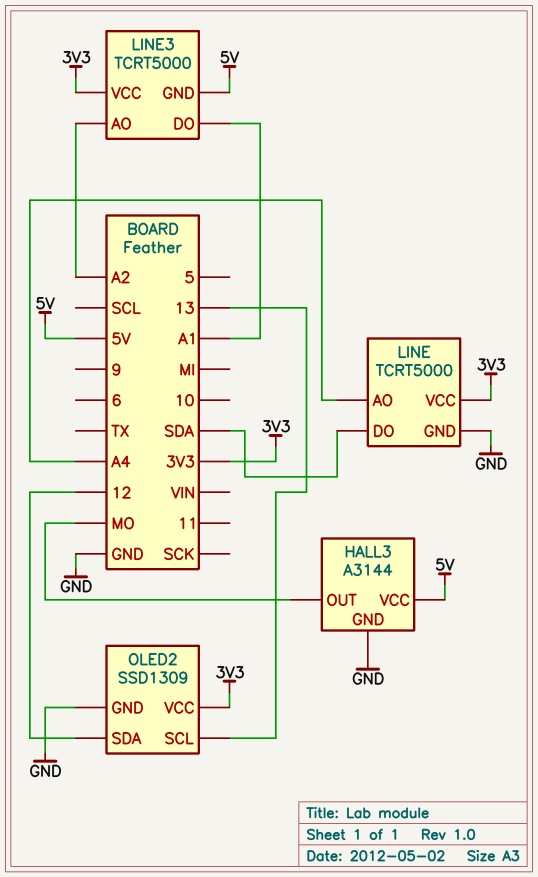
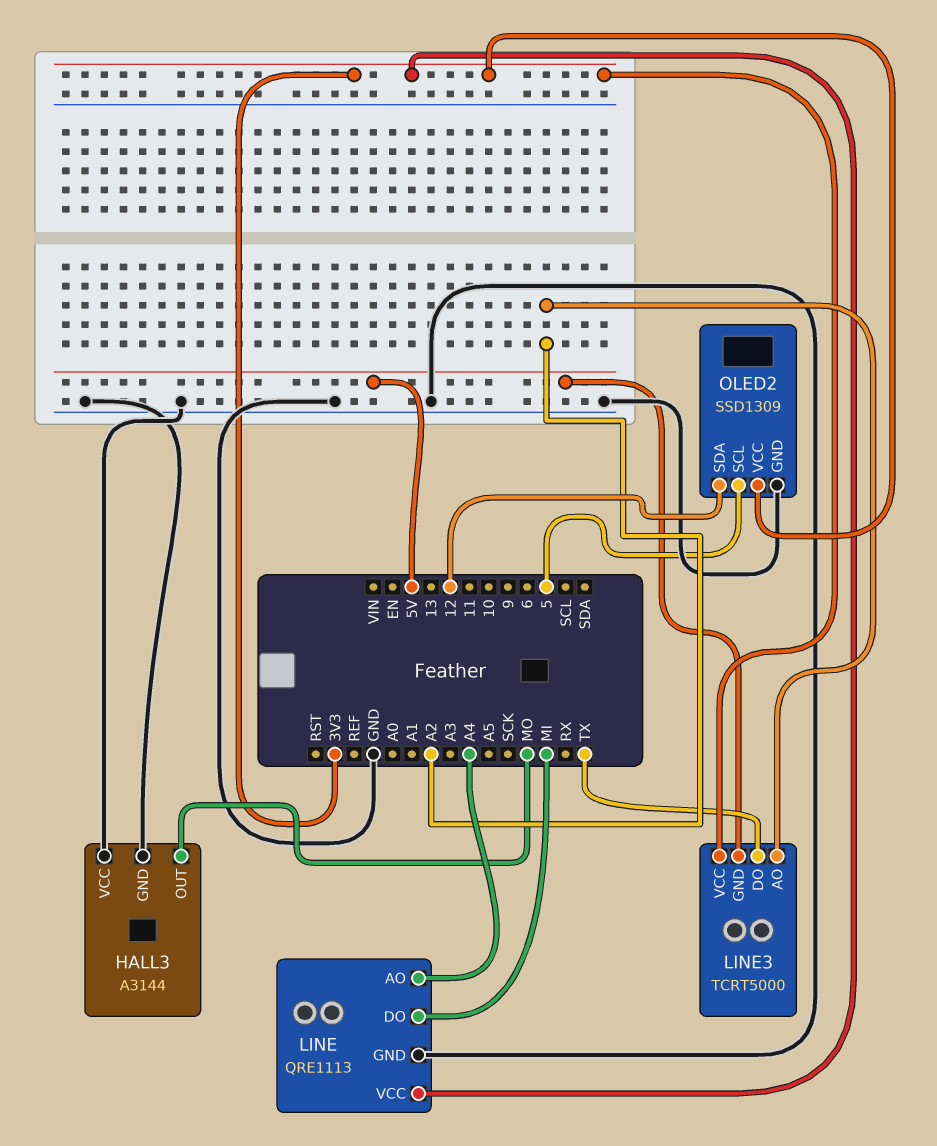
HALL3 pin VCC: 5V -> GND
LINE: TCRT5000 -> QRE1113
LINE pin DO: SDA -> MI
LINE3 pin DO: A1 -> TX
OLED2 pin SCL: 13 -> 5

